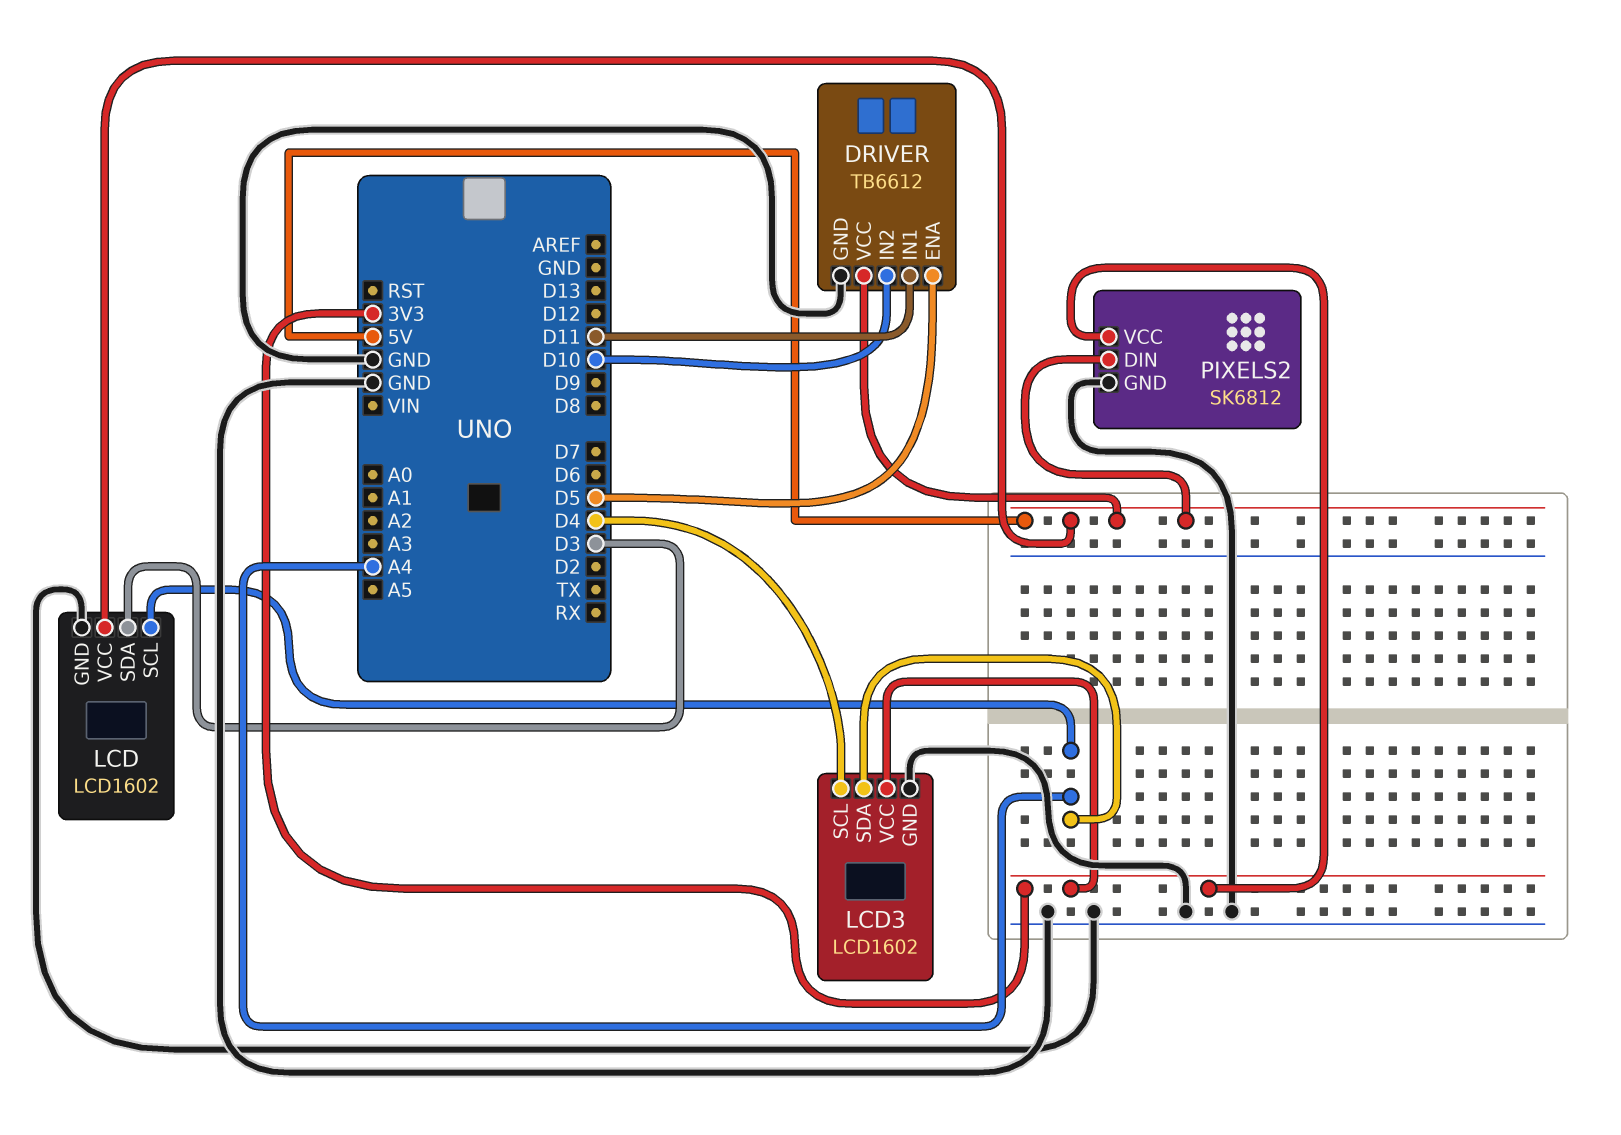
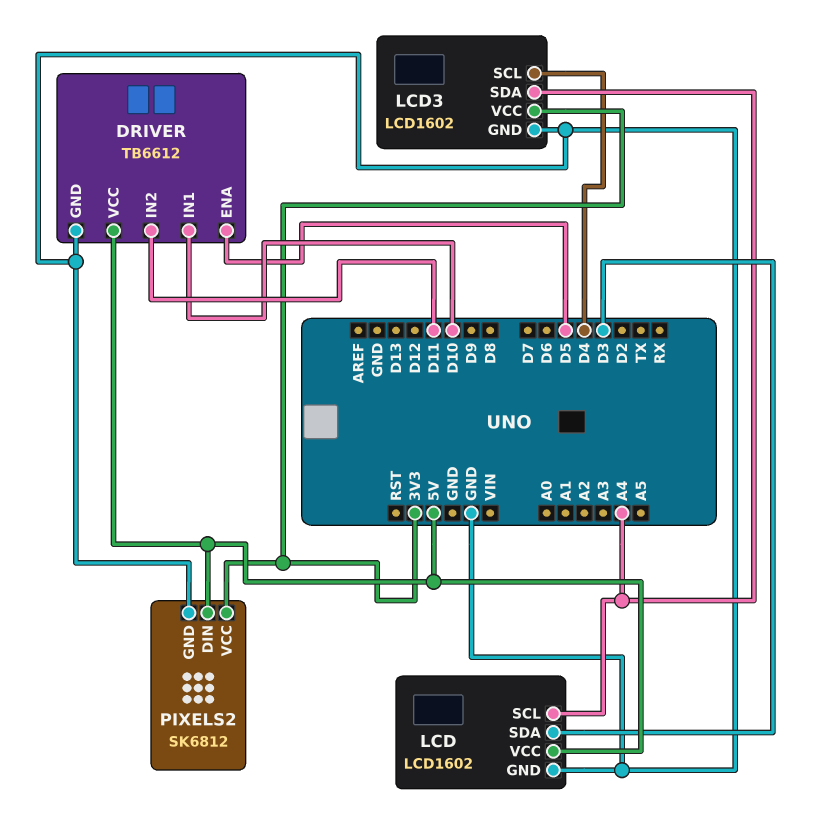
DRIVER pin IN1: D11 -> D10
DRIVER pin IN2: D10 -> D11

